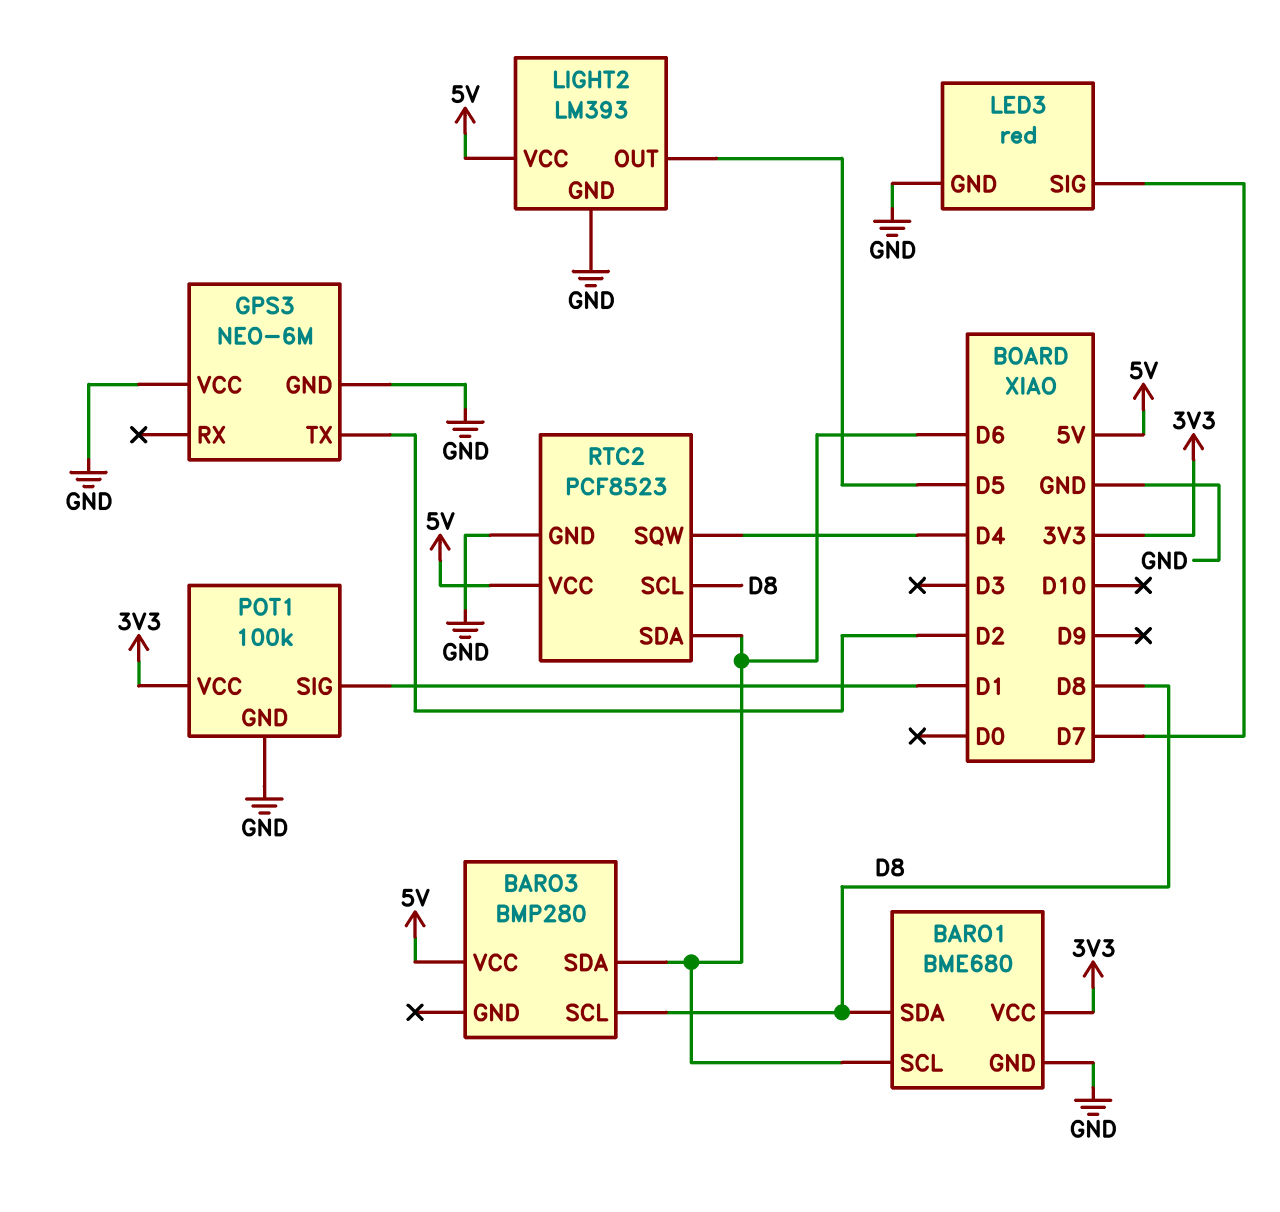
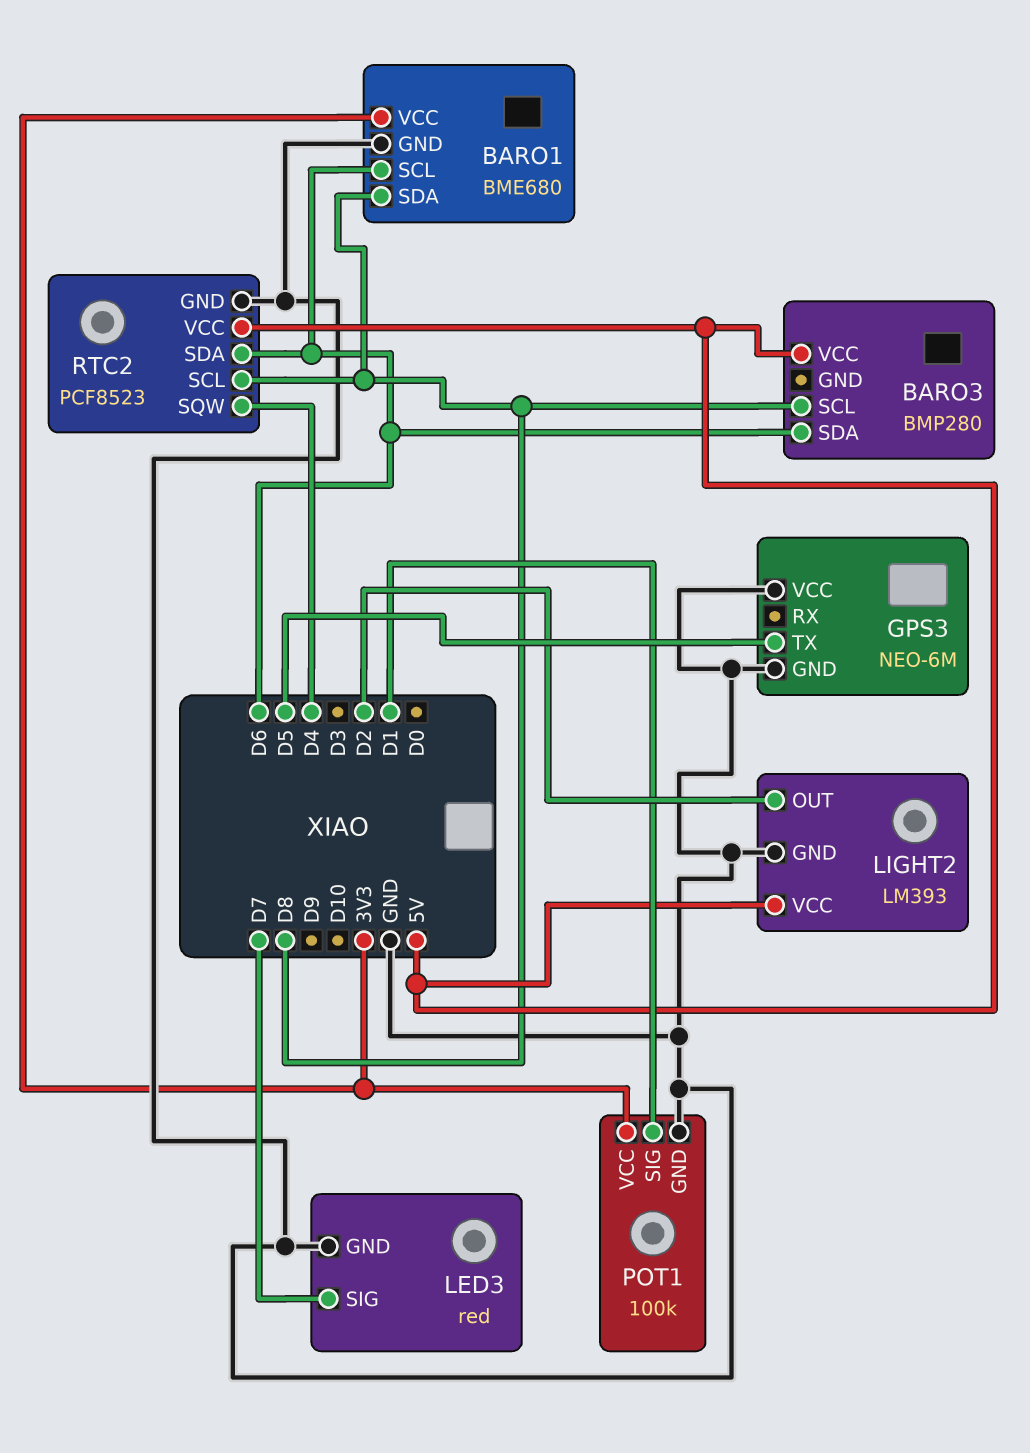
GPS3 pin TX: D2 -> D5
LIGHT2 pin OUT: D5 -> D2

